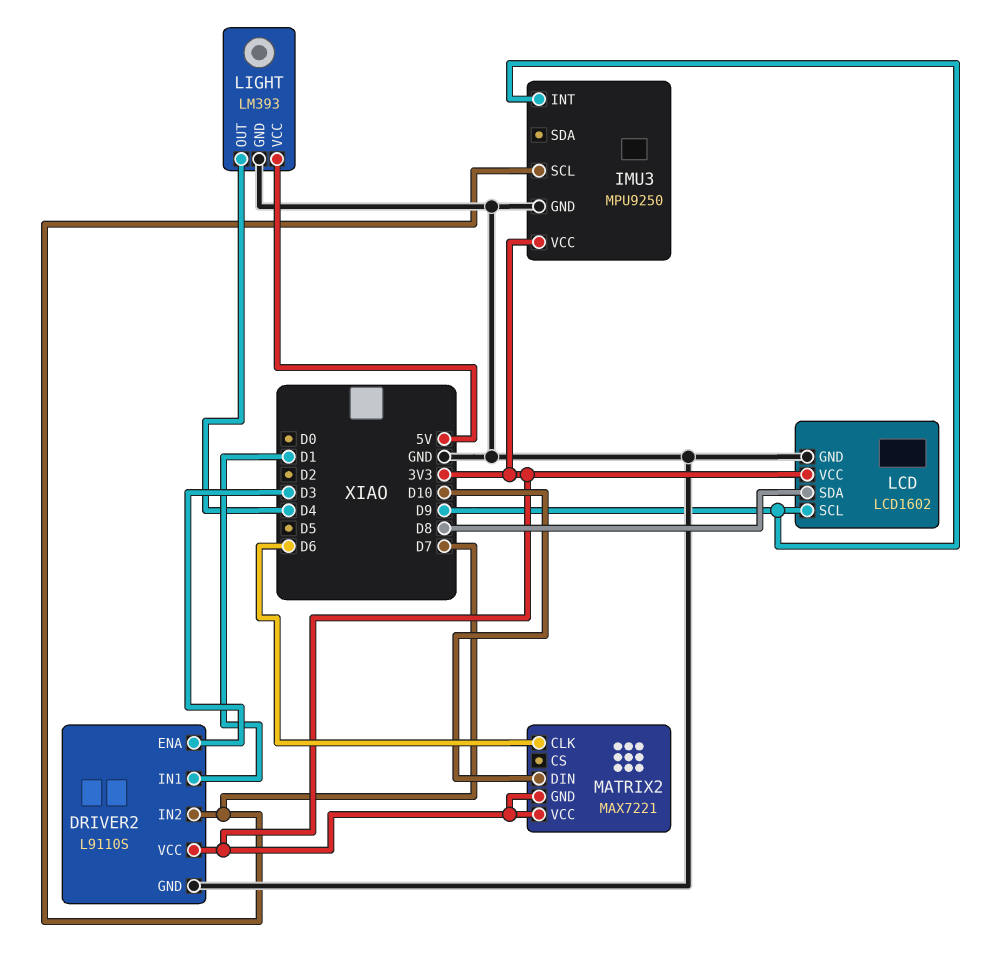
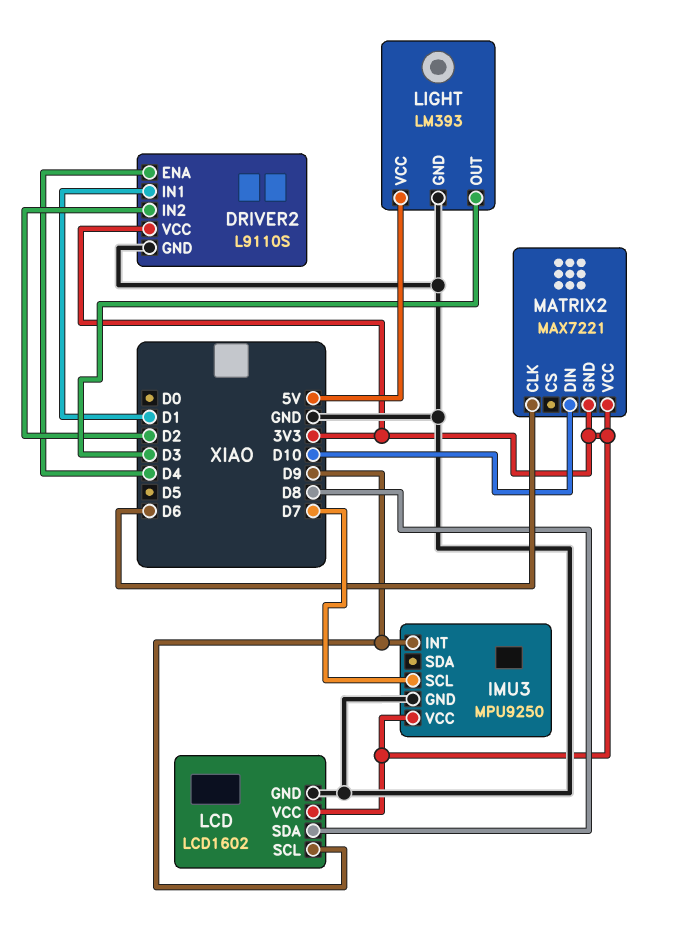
DRIVER2 pin ENA: D3 -> D4
DRIVER2 pin IN2: D7 -> D2
LIGHT pin OUT: D4 -> D3

